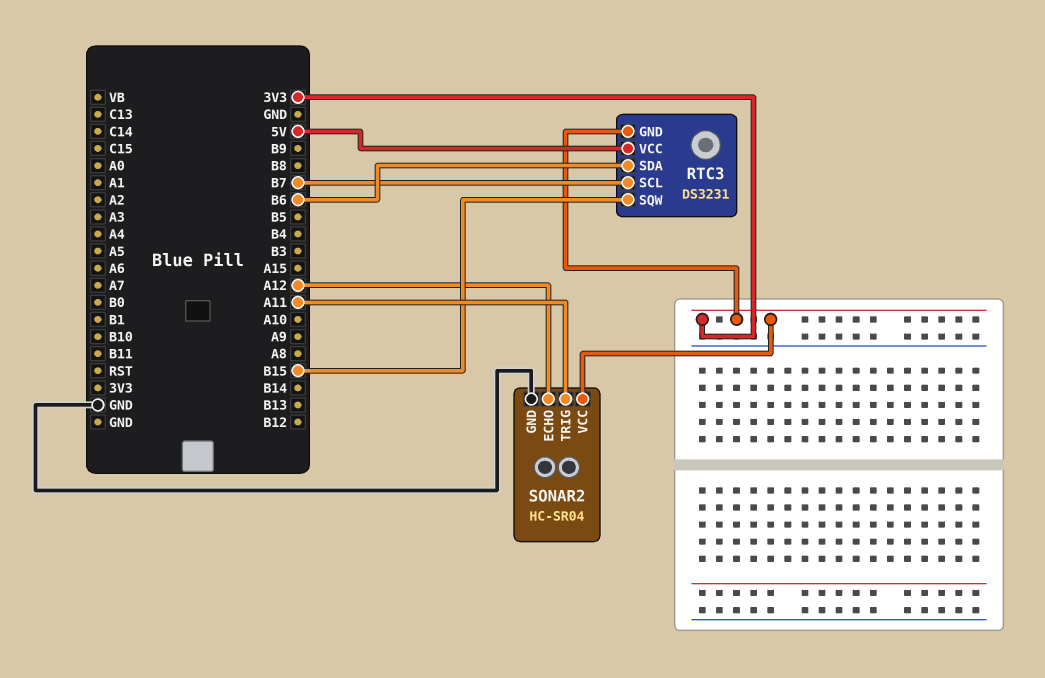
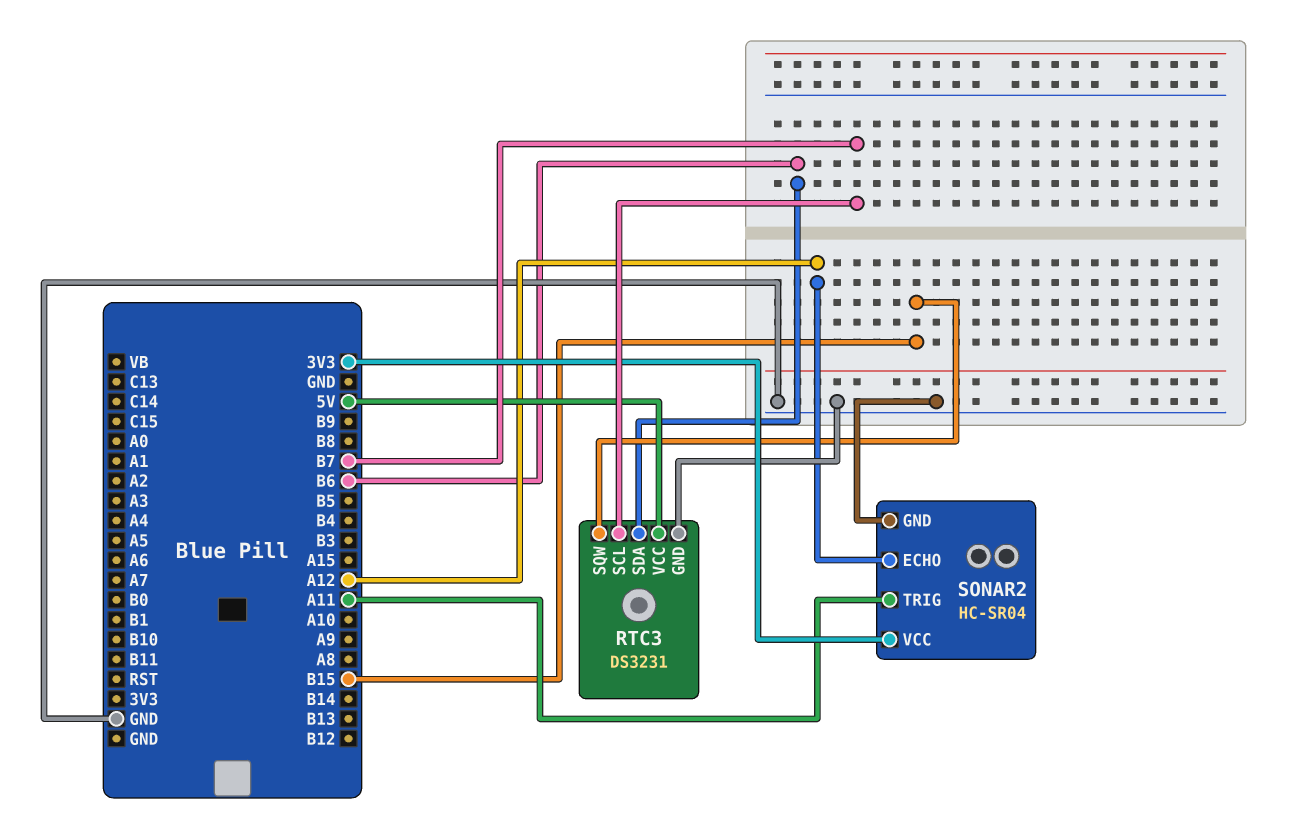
RTC3 pin GND: 3V3 -> GND

